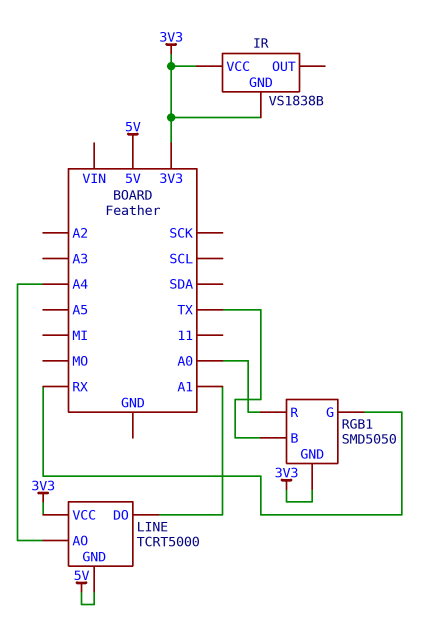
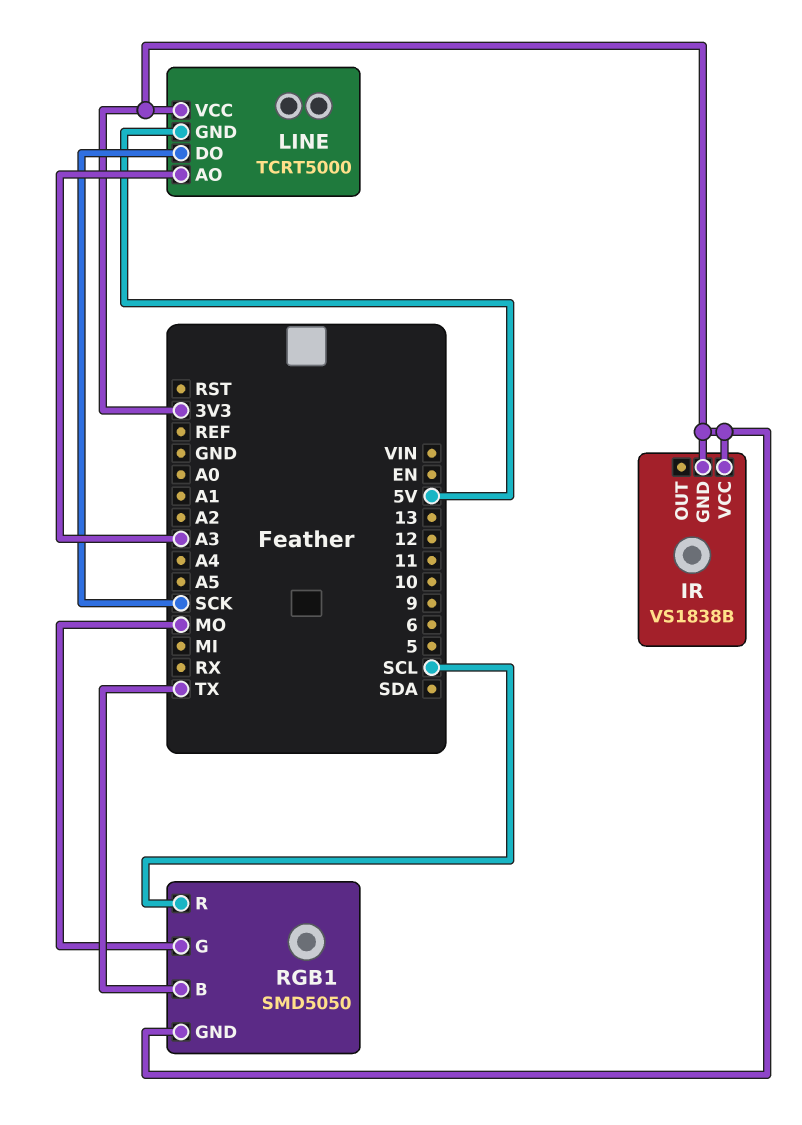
LINE pin AO: A4 -> A3
LINE pin DO: A1 -> SCK
RGB1 pin G: RX -> MO
RGB1 pin R: A0 -> SCL

